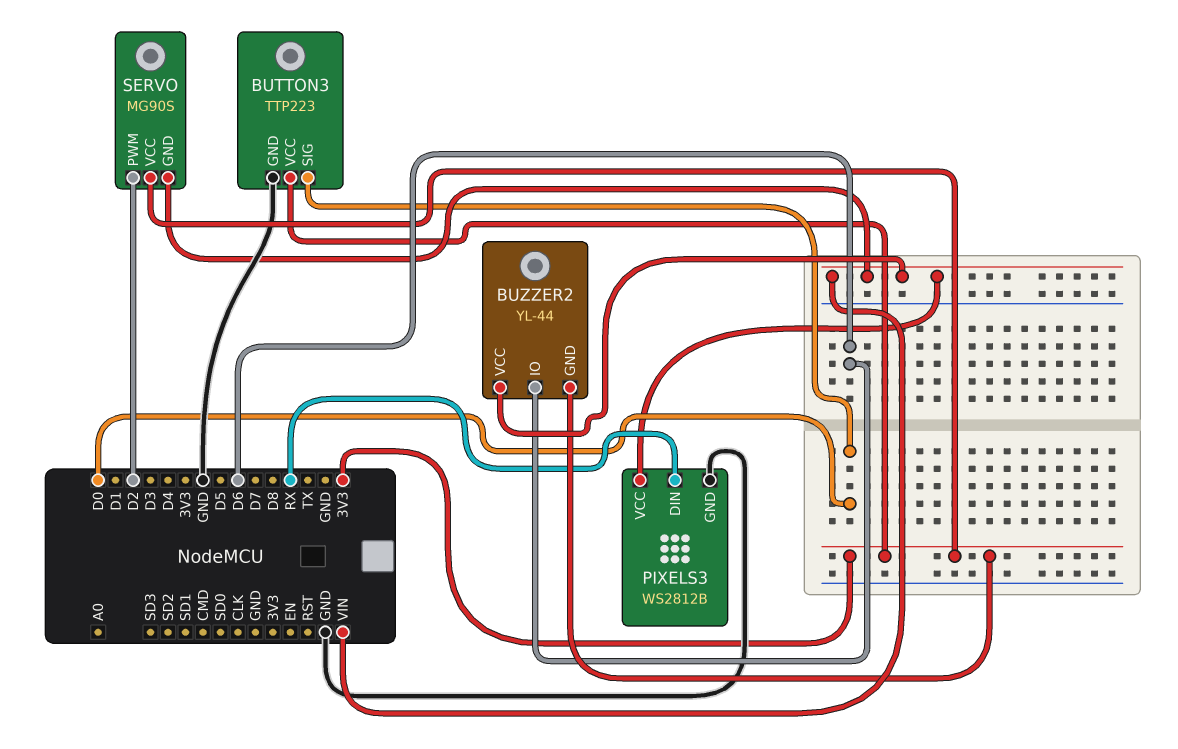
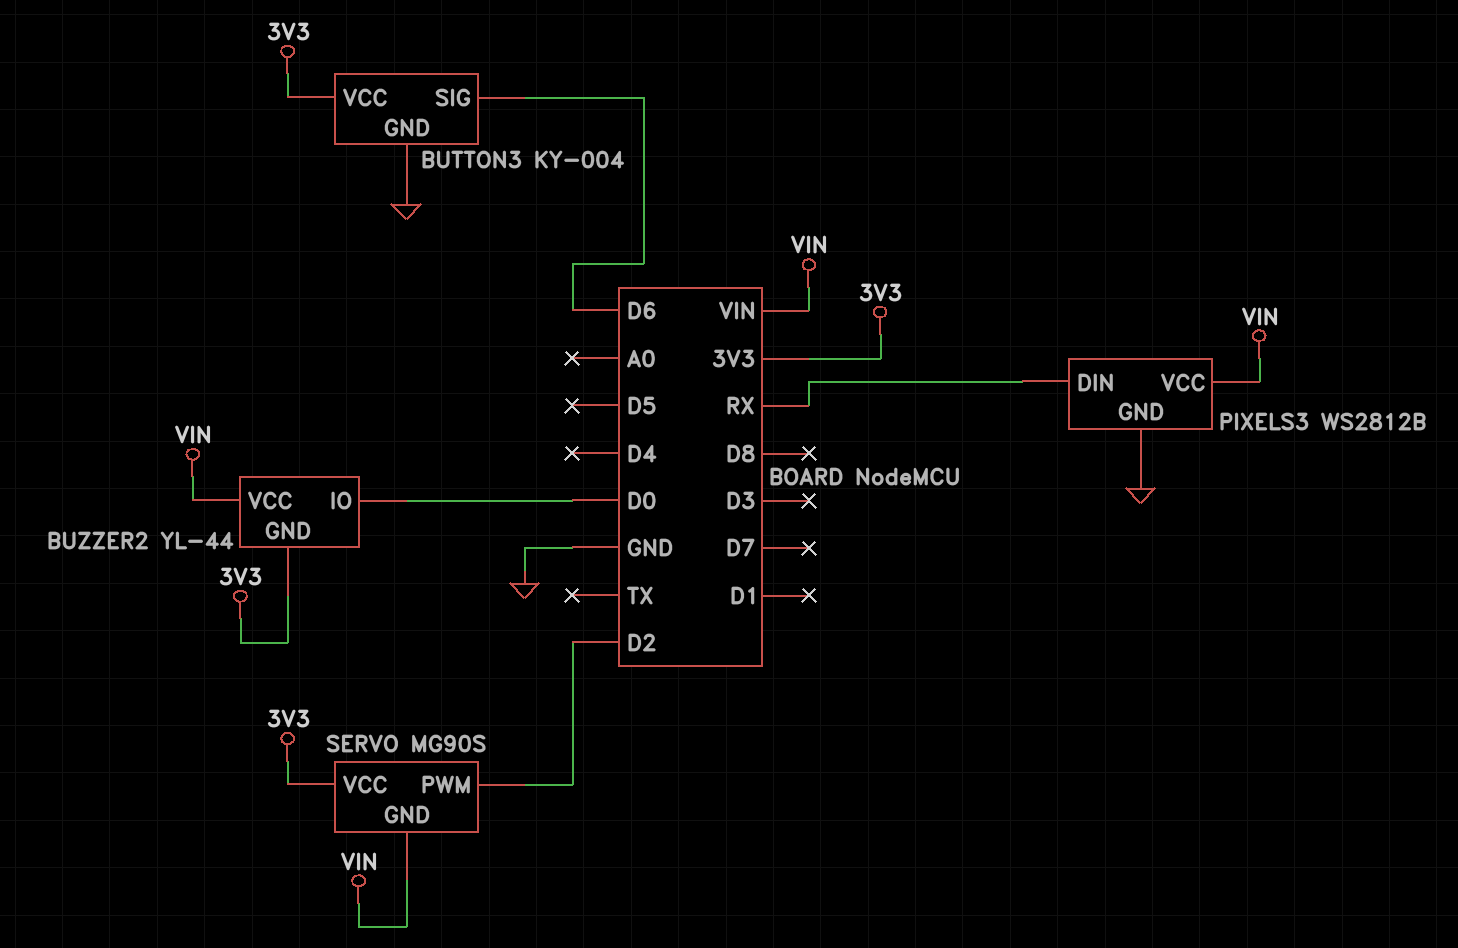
BUTTON3: TTP223 -> KY-004
BUTTON3 pin SIG: D0 -> D6
BUZZER2 pin IO: D6 -> D0

